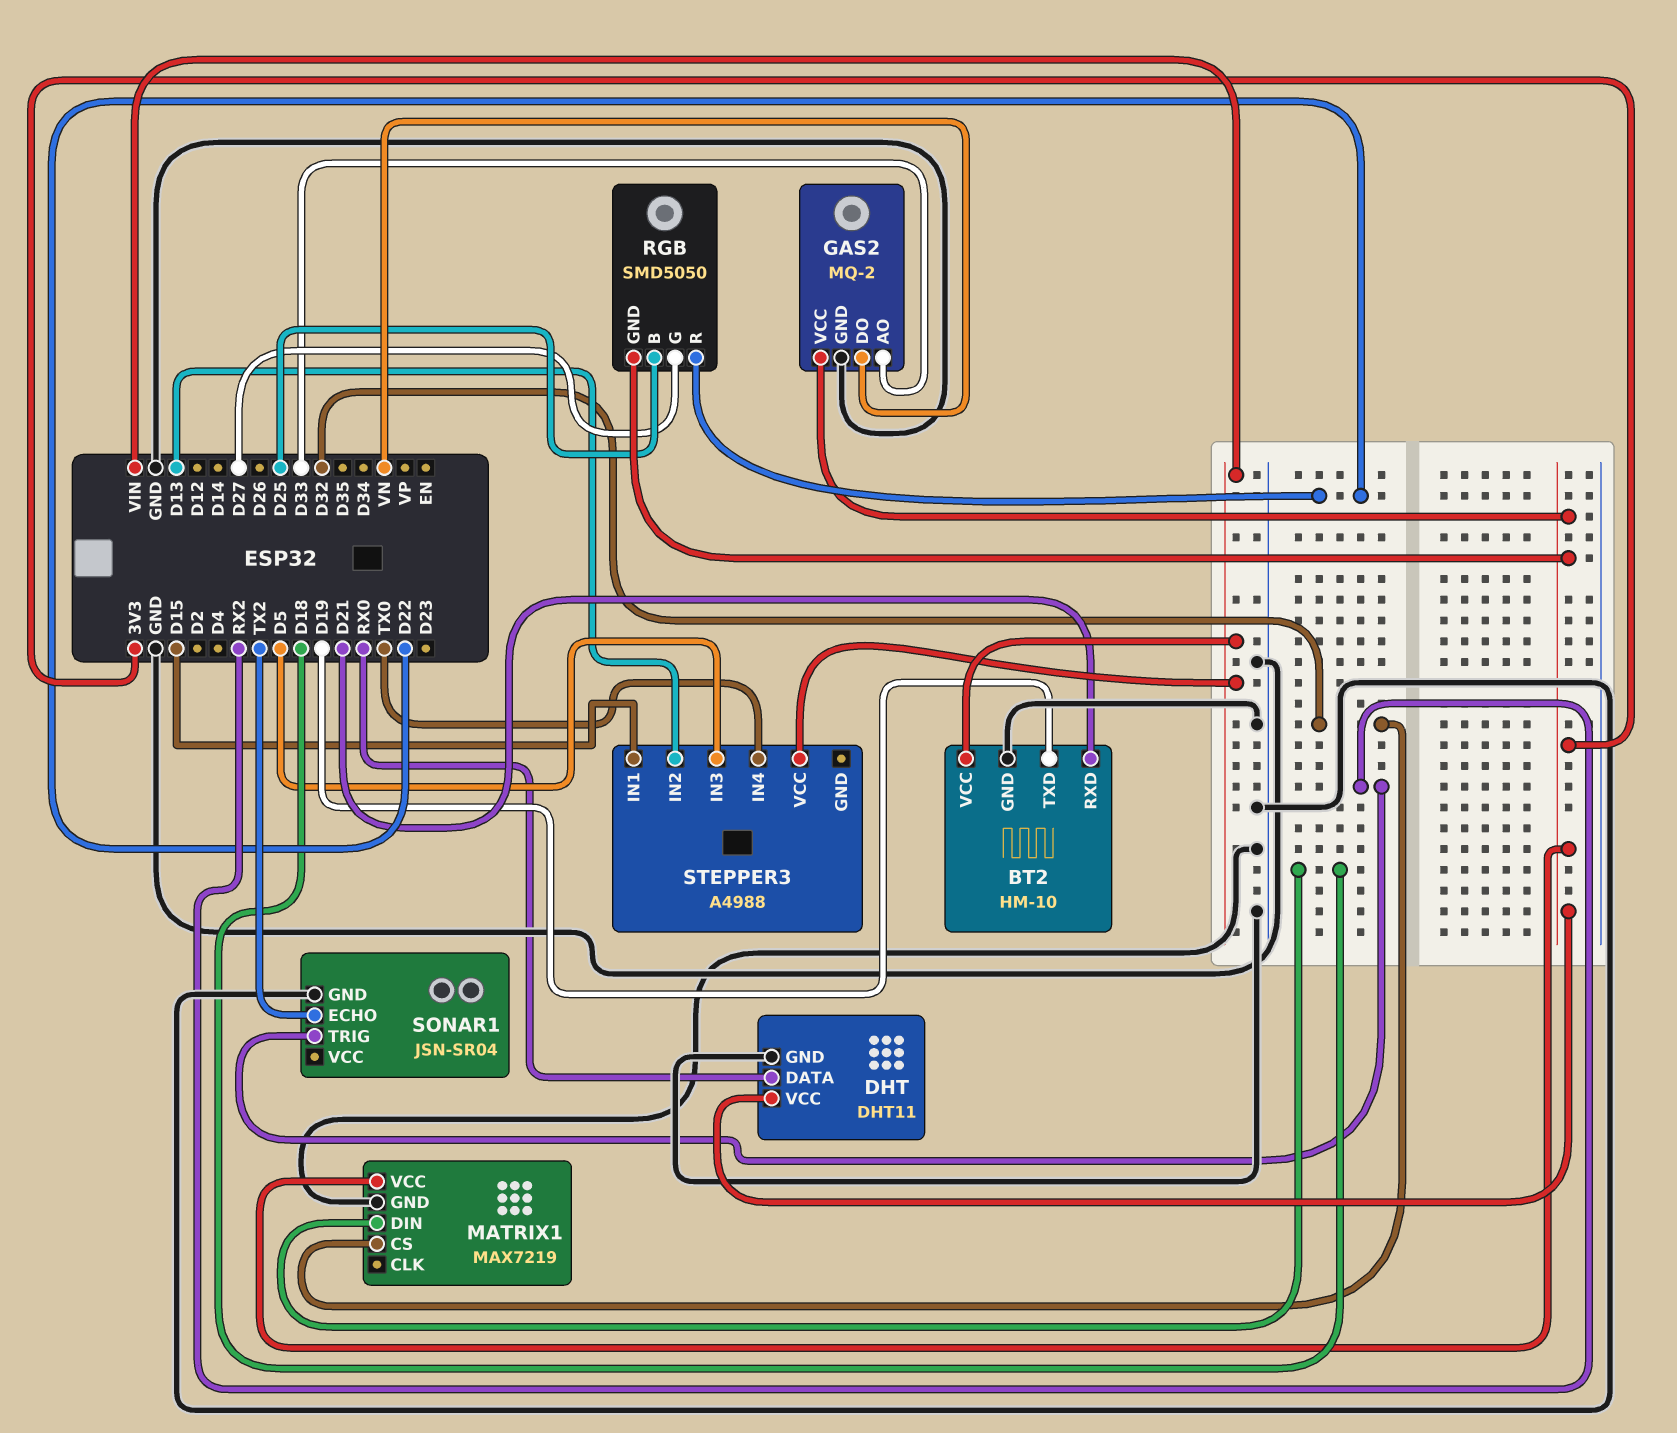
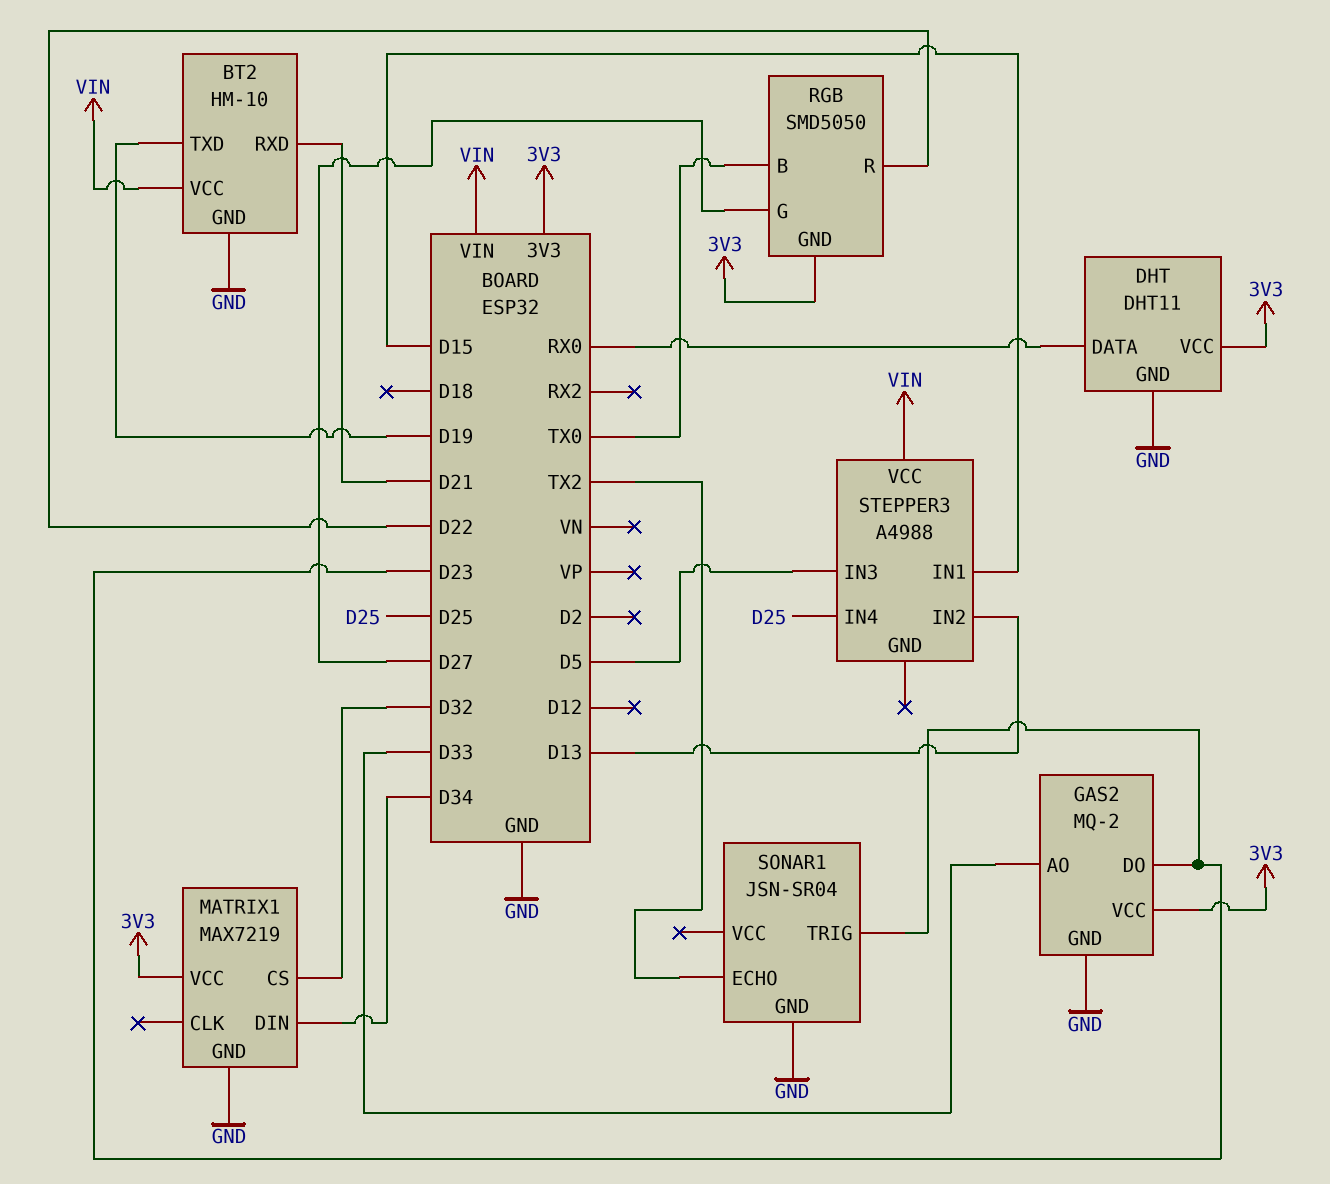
GAS2 pin DO: VN -> D23
MATRIX1 pin DIN: D18 -> D34
RGB pin B: D25 -> TX0
SONAR1 pin TRIG: RX2 -> D23
STEPPER3 pin IN4: TX0 -> D25

